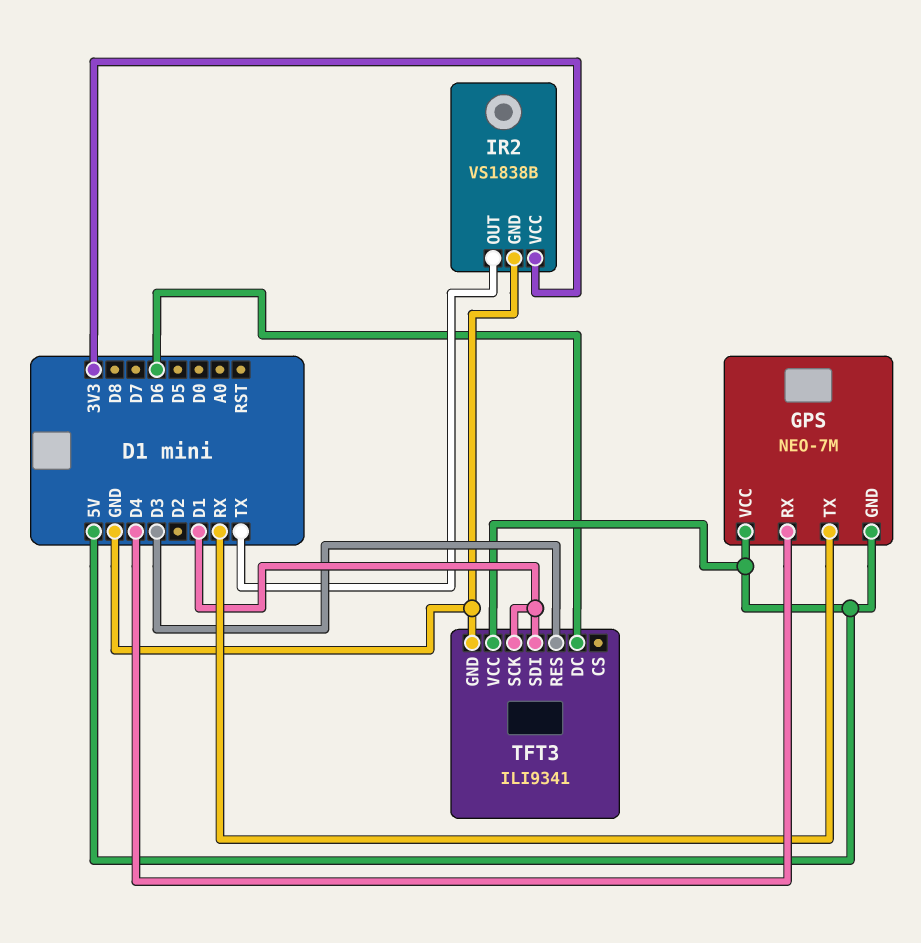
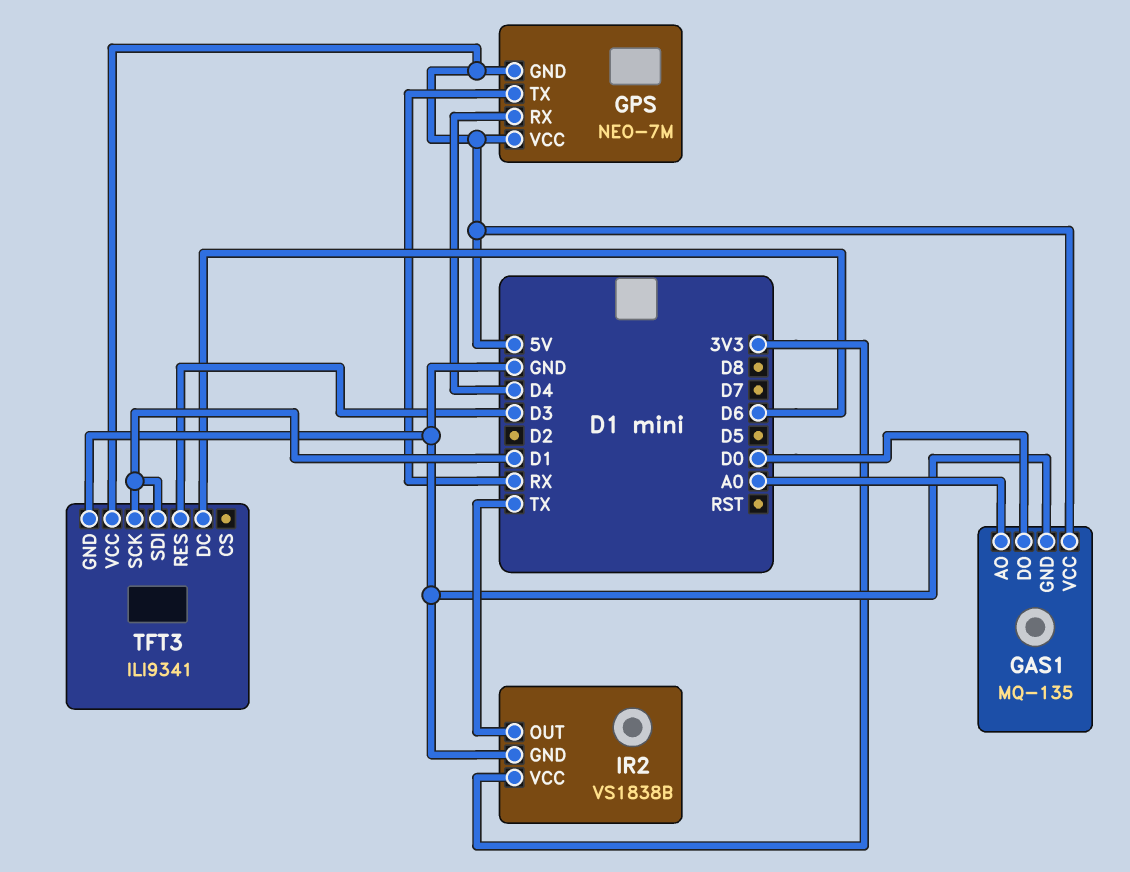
GAS1: none -> MQ-135
GAS1 pin AO: none -> A0
GAS1 pin DO: none -> D0
GAS1 pin GND: none -> GND
GAS1 pin VCC: none -> 5V

